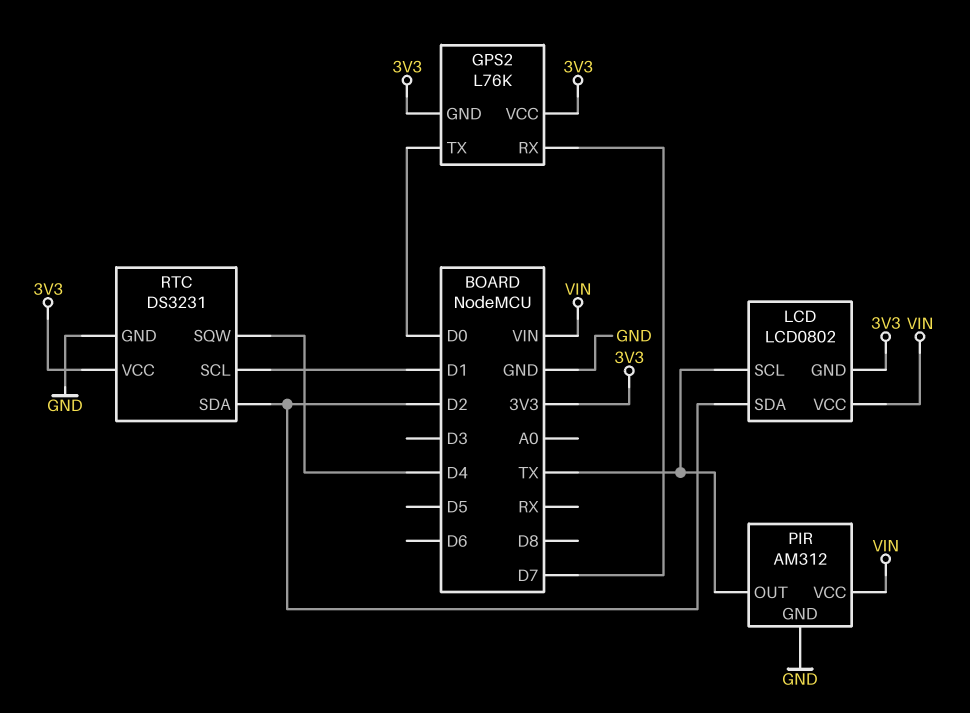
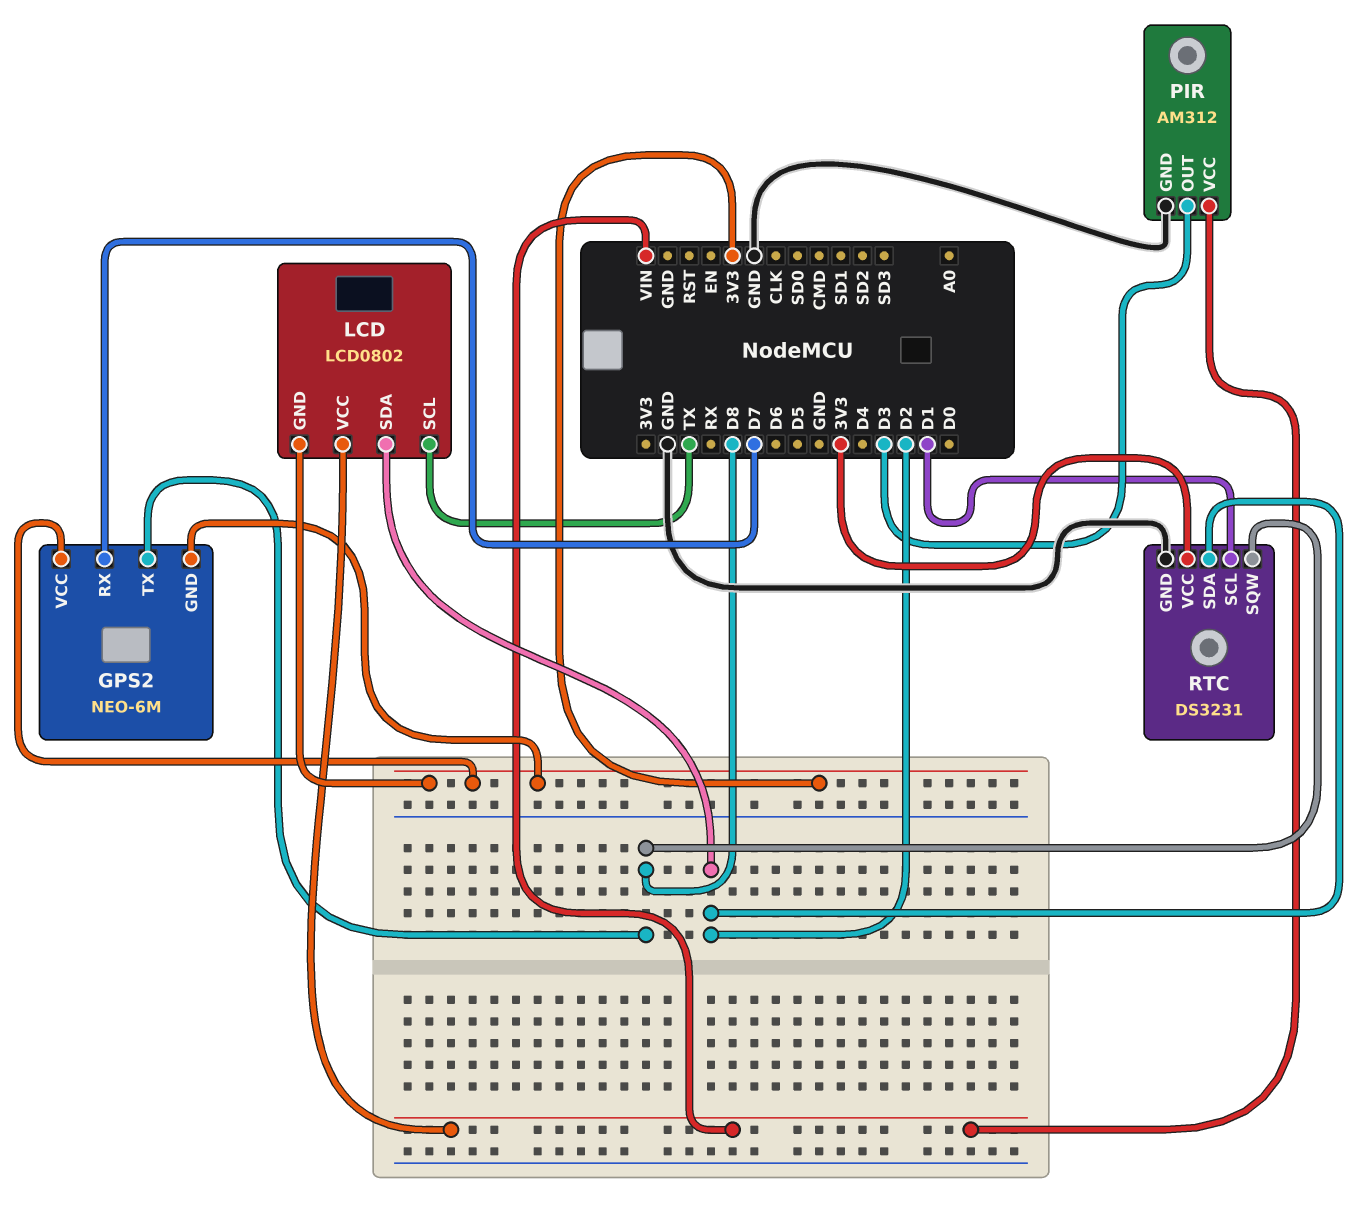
GPS2: L76K -> NEO-6M
GPS2 pin TX: D0 -> D8
PIR pin OUT: TX -> D3
RTC pin SQW: D4 -> D8

